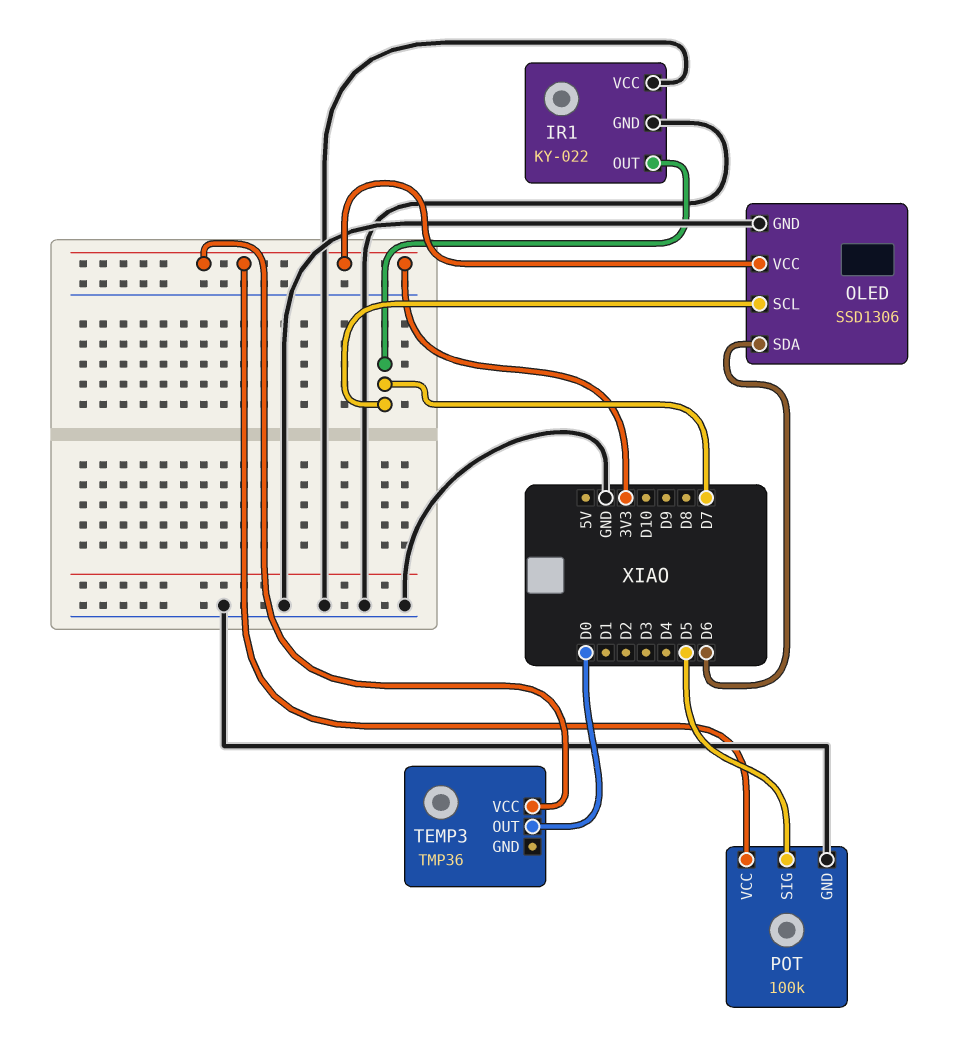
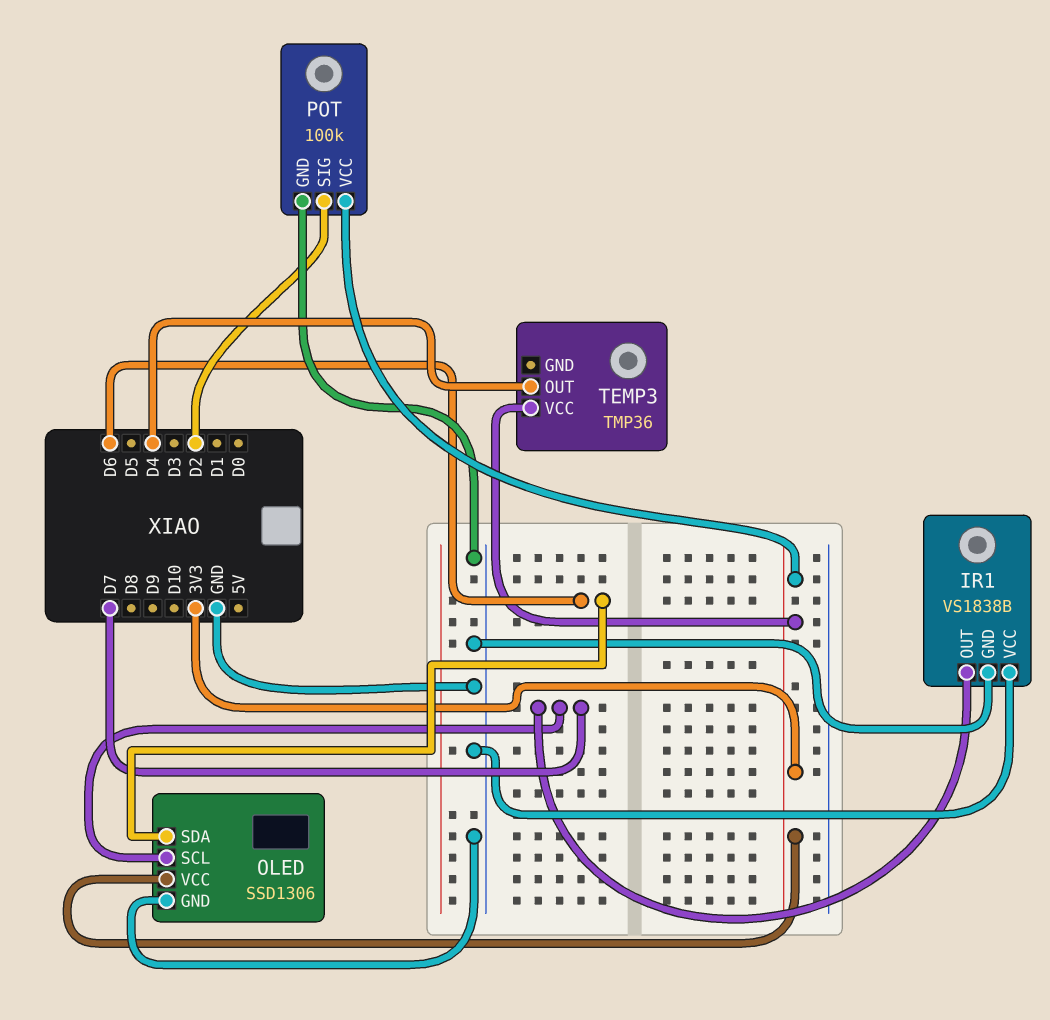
IR1: KY-022 -> VS1838B
POT pin SIG: D5 -> D2
TEMP3 pin OUT: D0 -> D4

